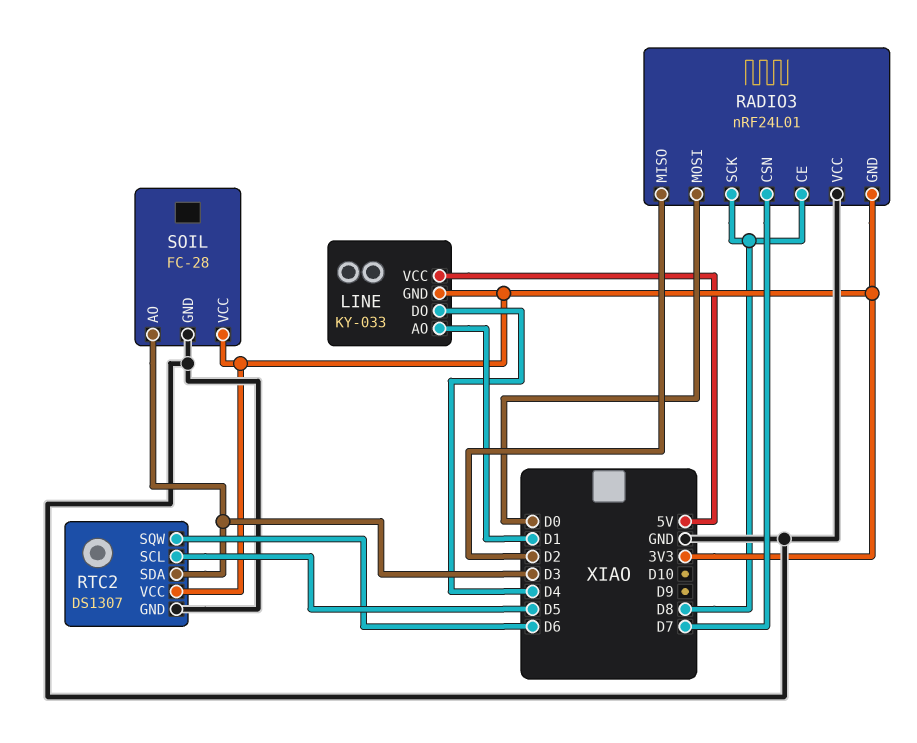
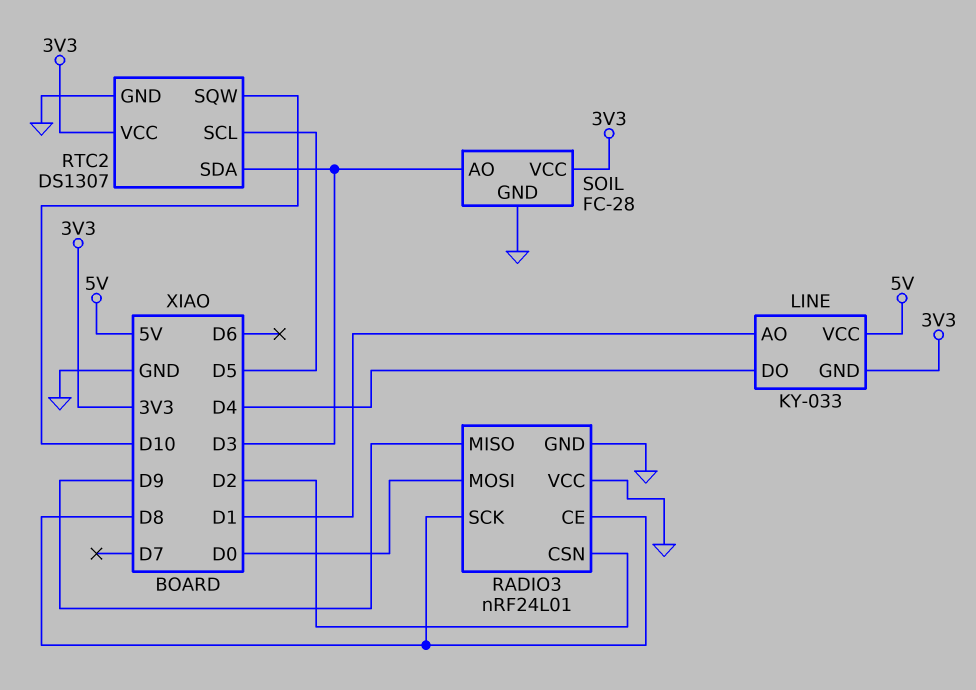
RADIO3 pin CSN: D7 -> D2
RADIO3 pin GND: 3V3 -> GND
RADIO3 pin MISO: D2 -> D9
RTC2 pin SQW: D6 -> D10

